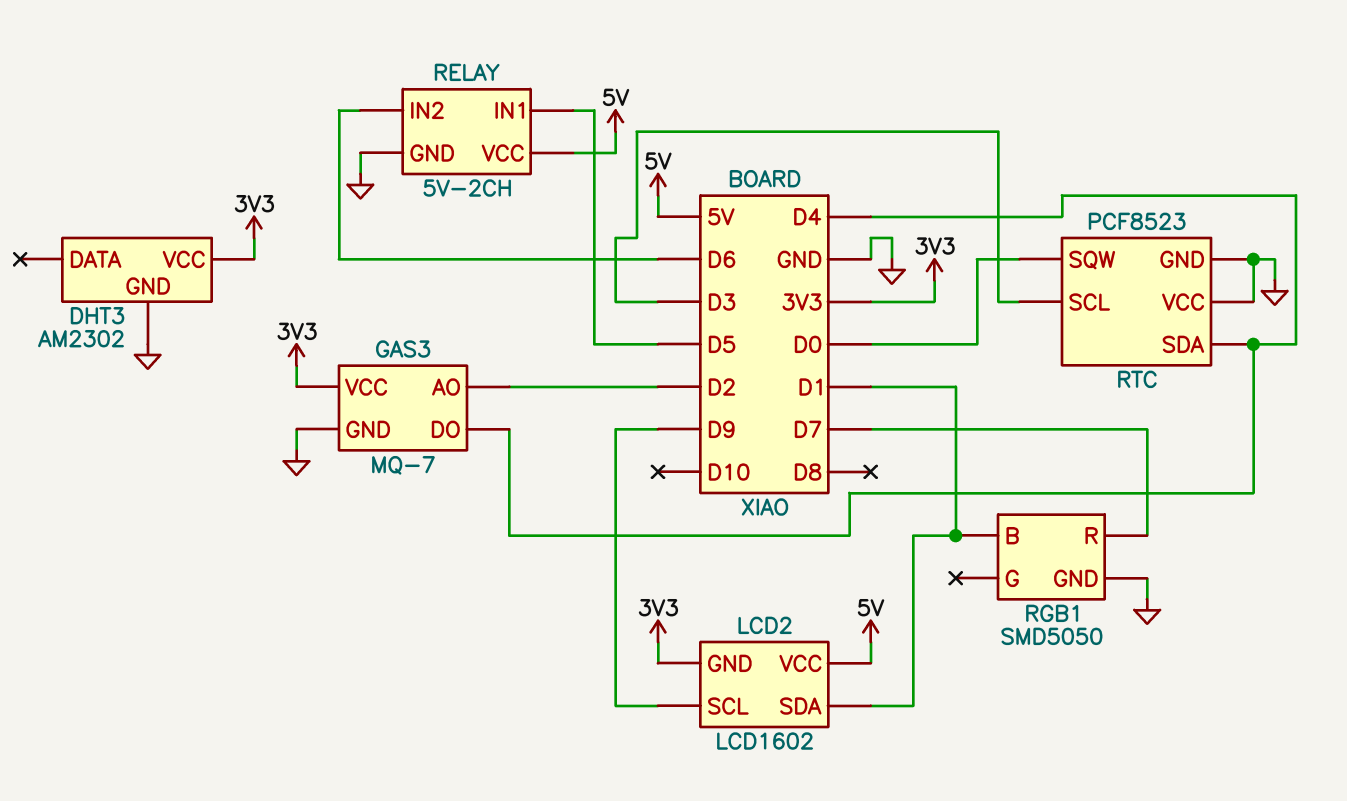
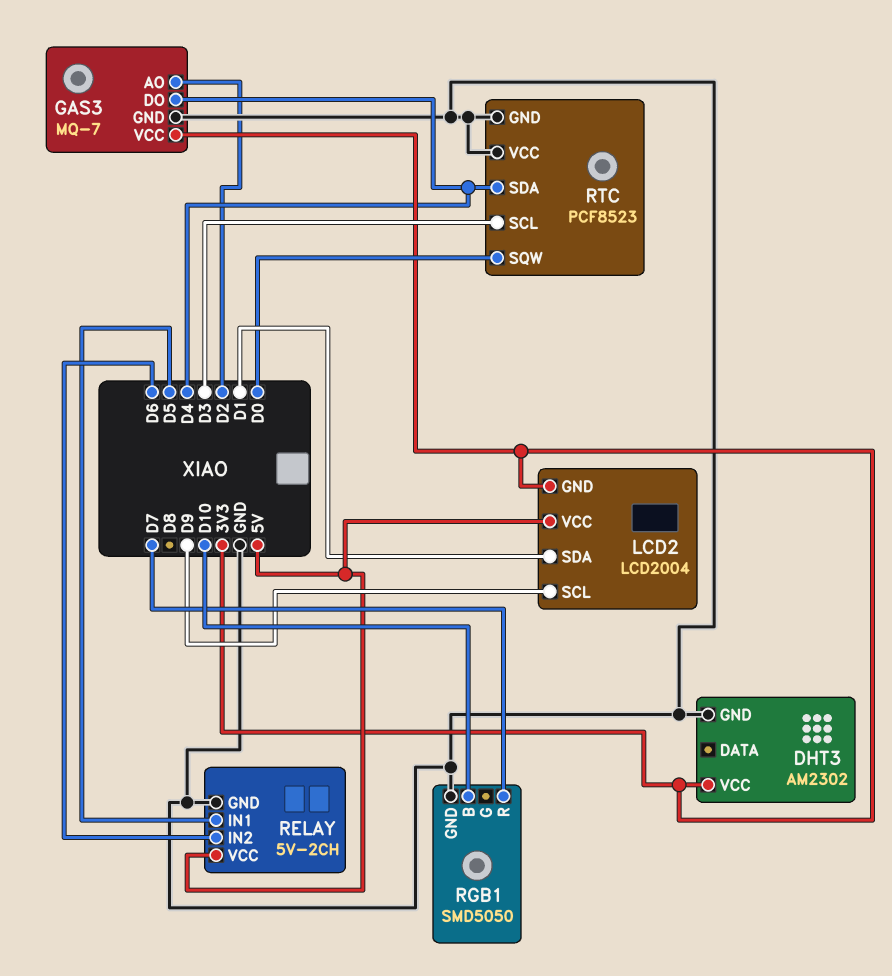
LCD2: LCD1602 -> LCD2004
RGB1 pin B: D1 -> D10

